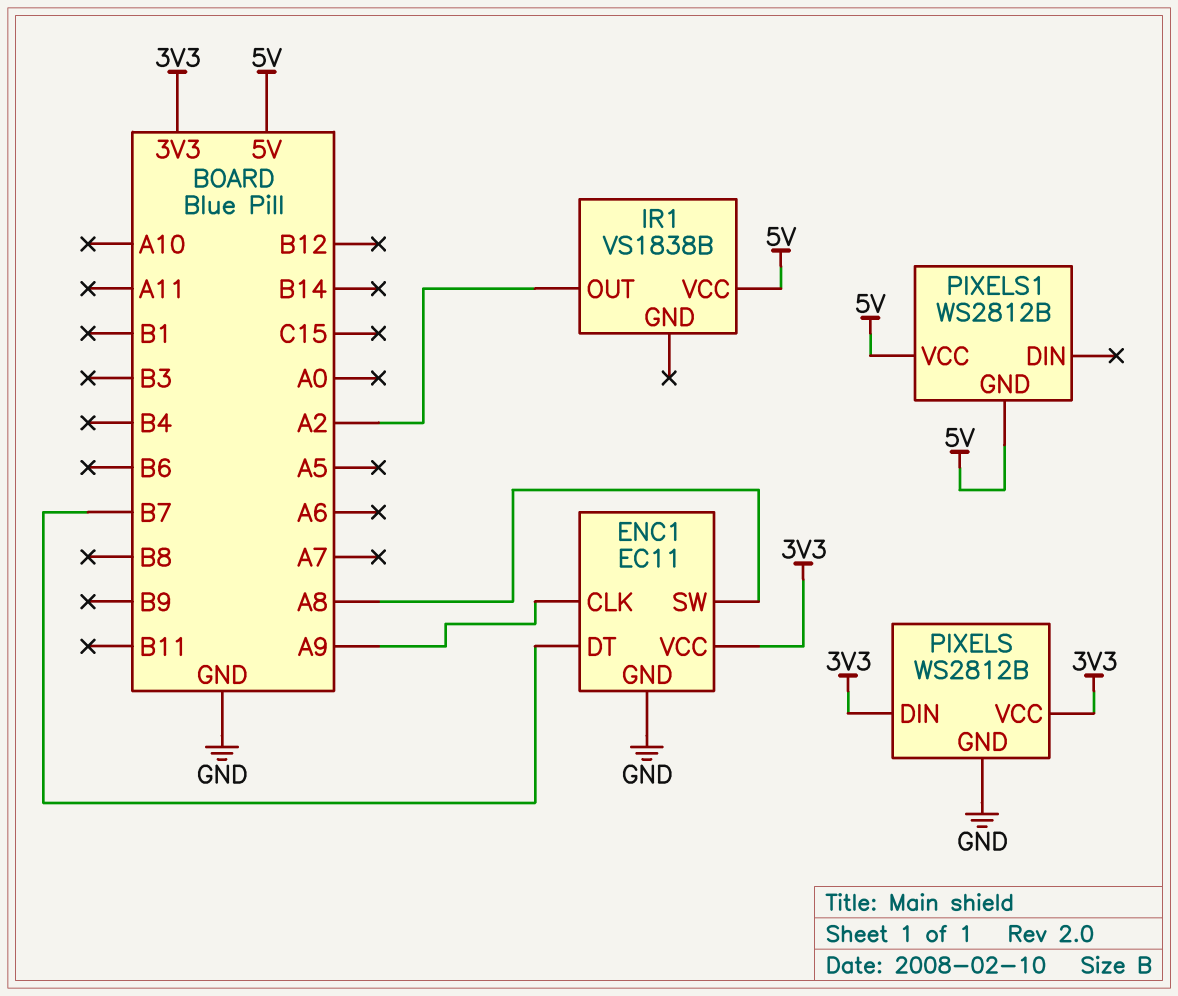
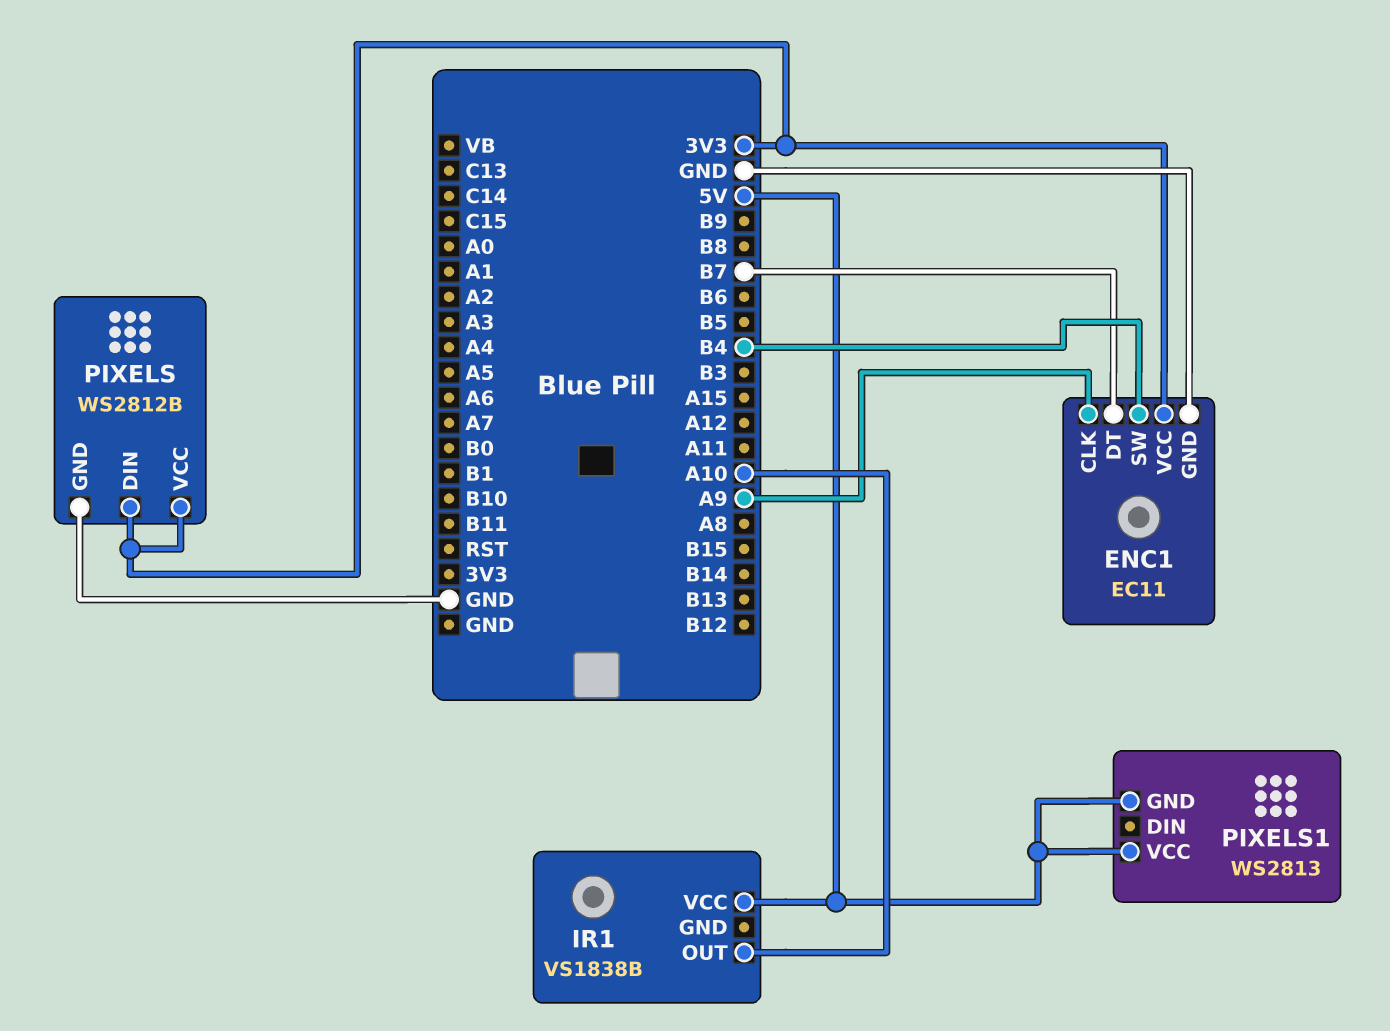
ENC1 pin SW: A8 -> B4
IR1 pin OUT: A2 -> A10
PIXELS1: WS2812B -> WS2813

